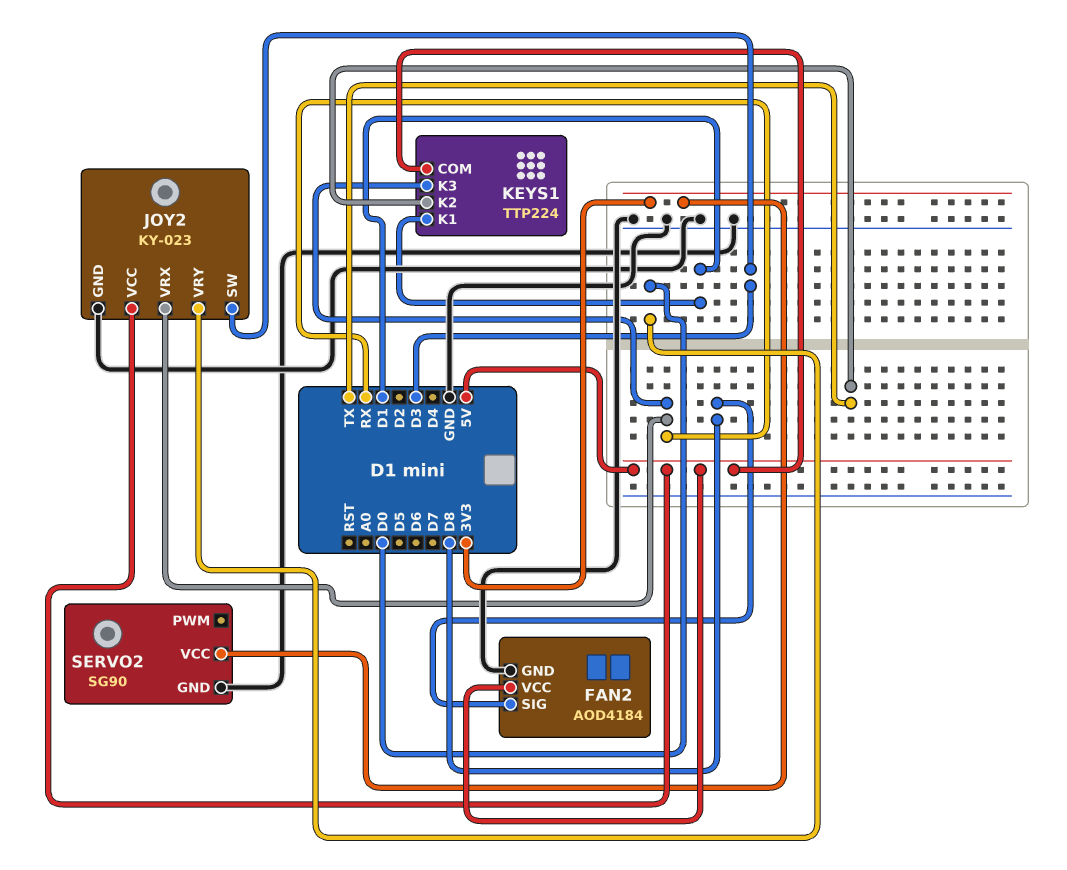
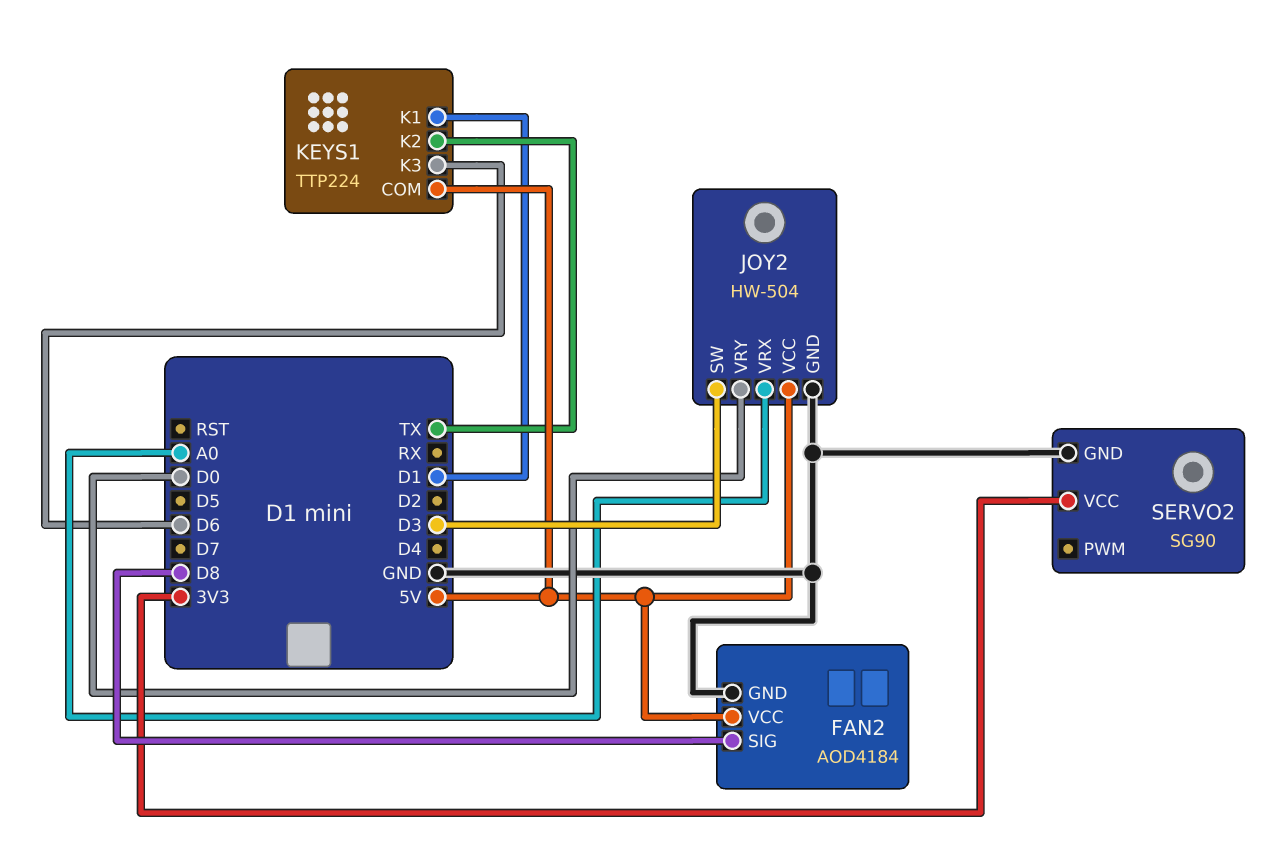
JOY2: KY-023 -> HW-504
JOY2 pin VRX: RX -> A0
KEYS1 pin K3: RX -> D6

